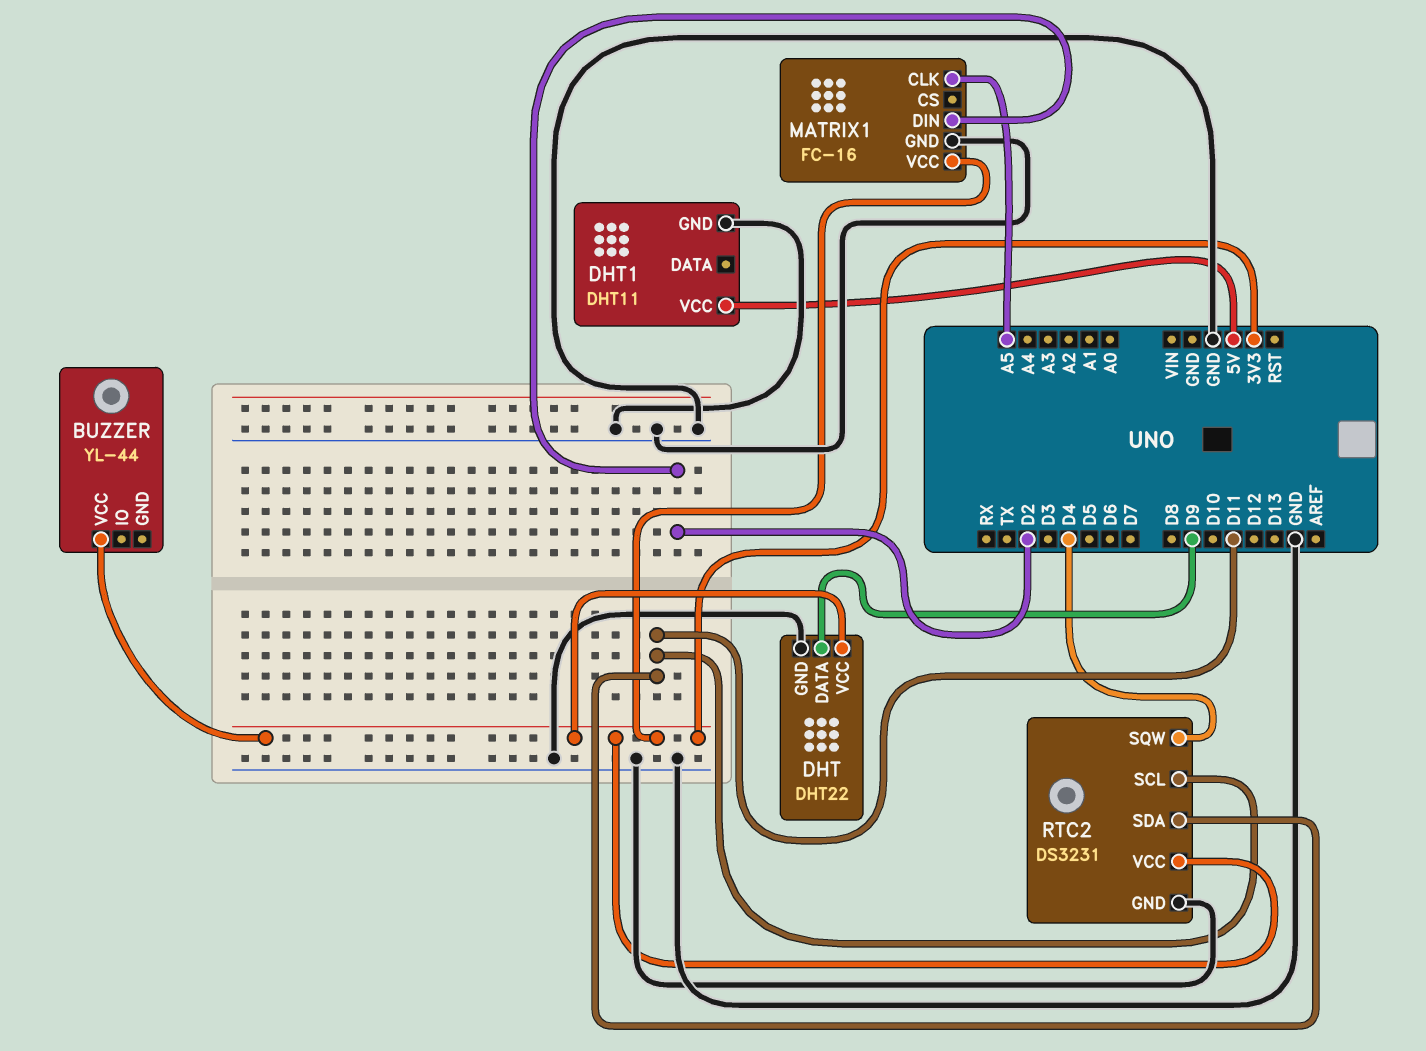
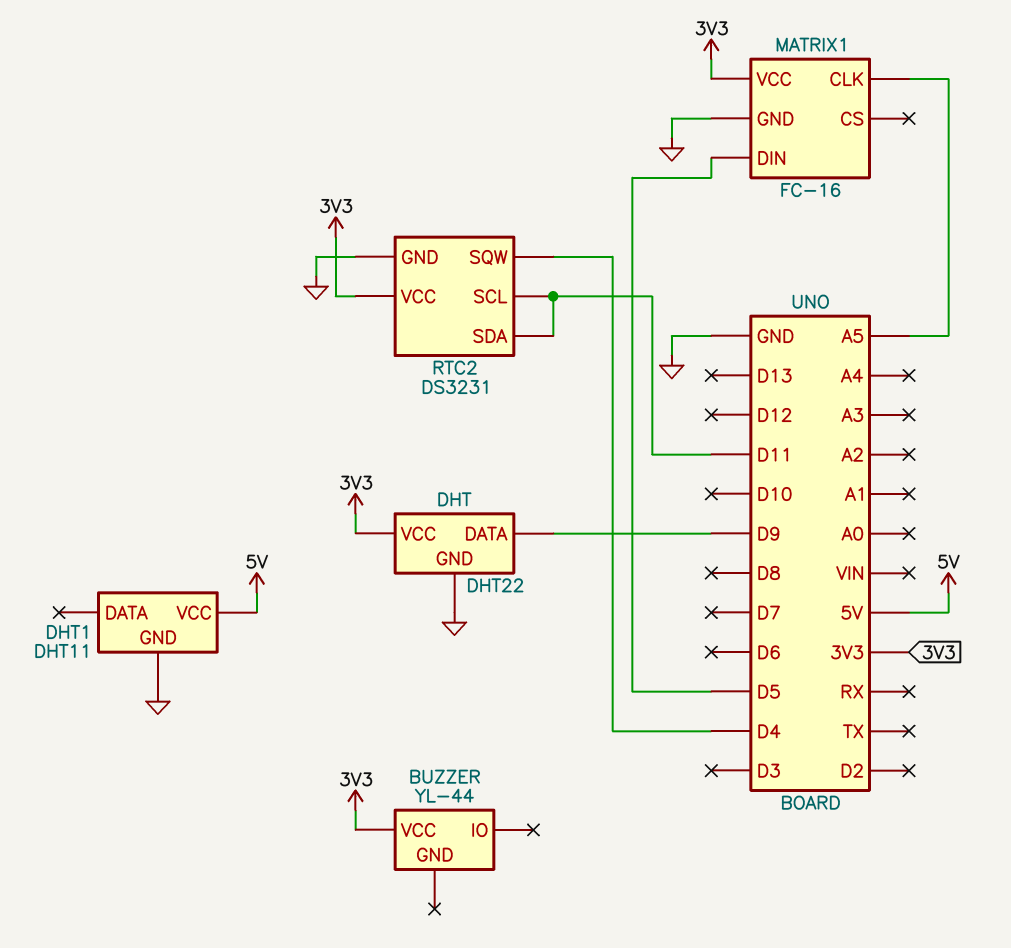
MATRIX1 pin DIN: D2 -> D5

